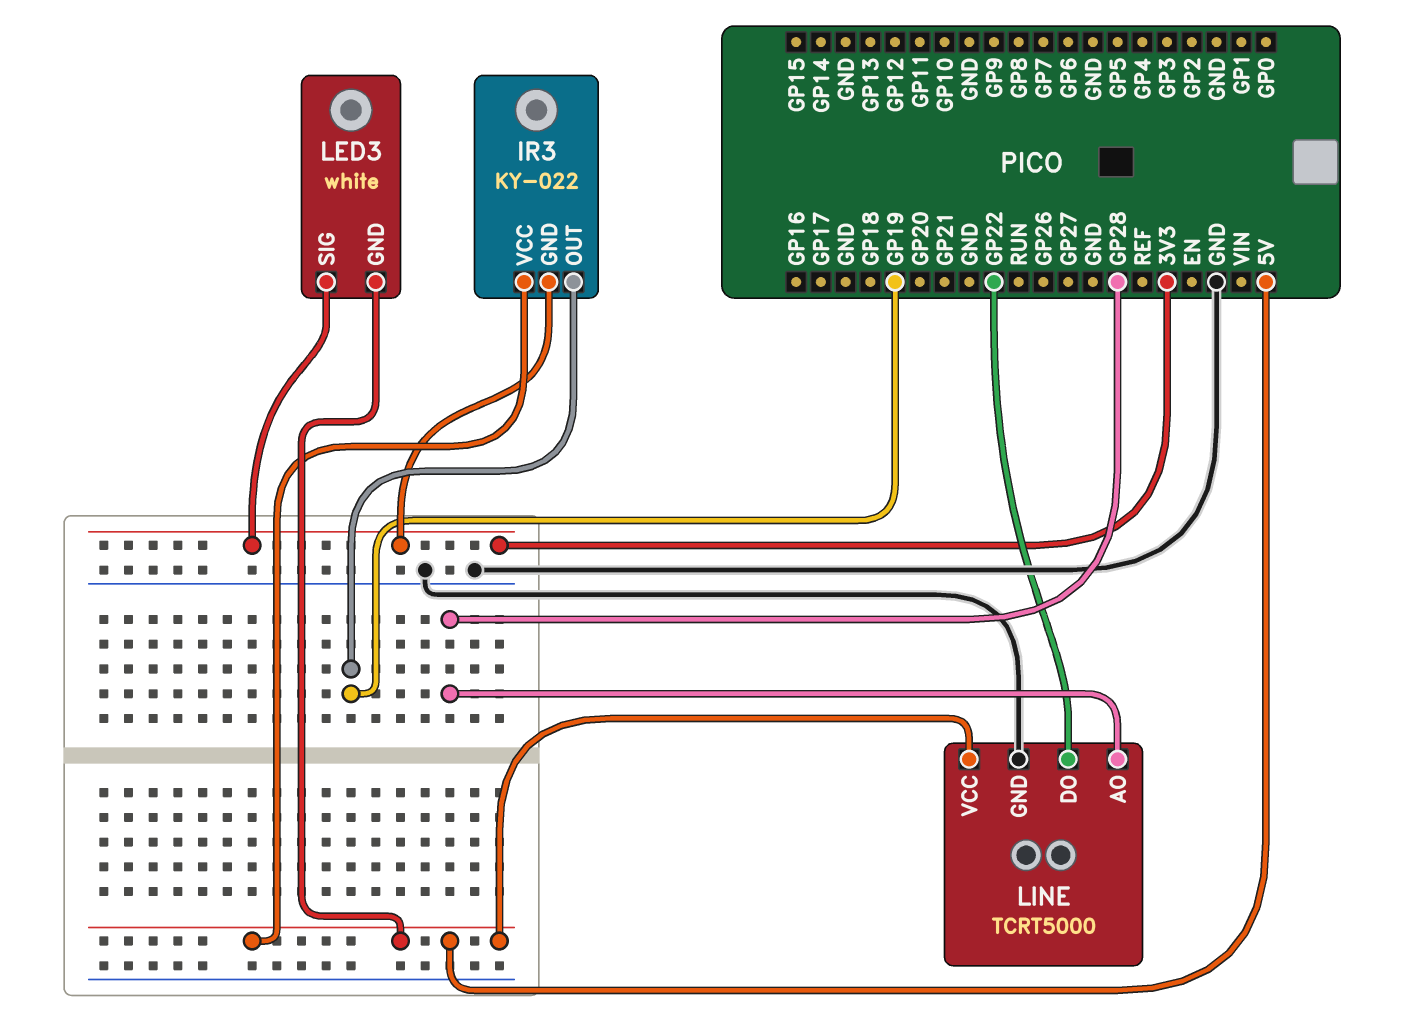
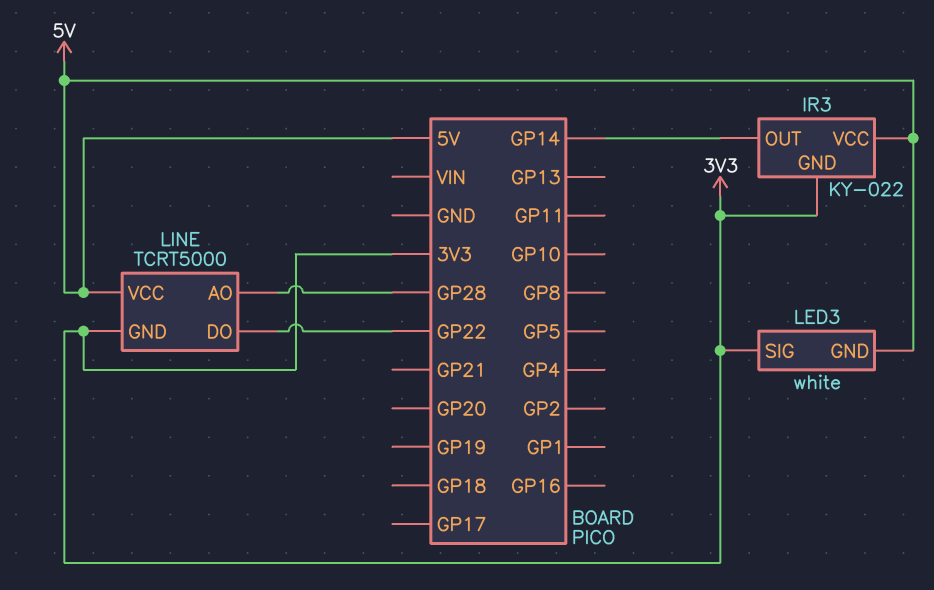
IR3 pin OUT: GP19 -> GP14
LINE pin GND: GND -> 3V3

